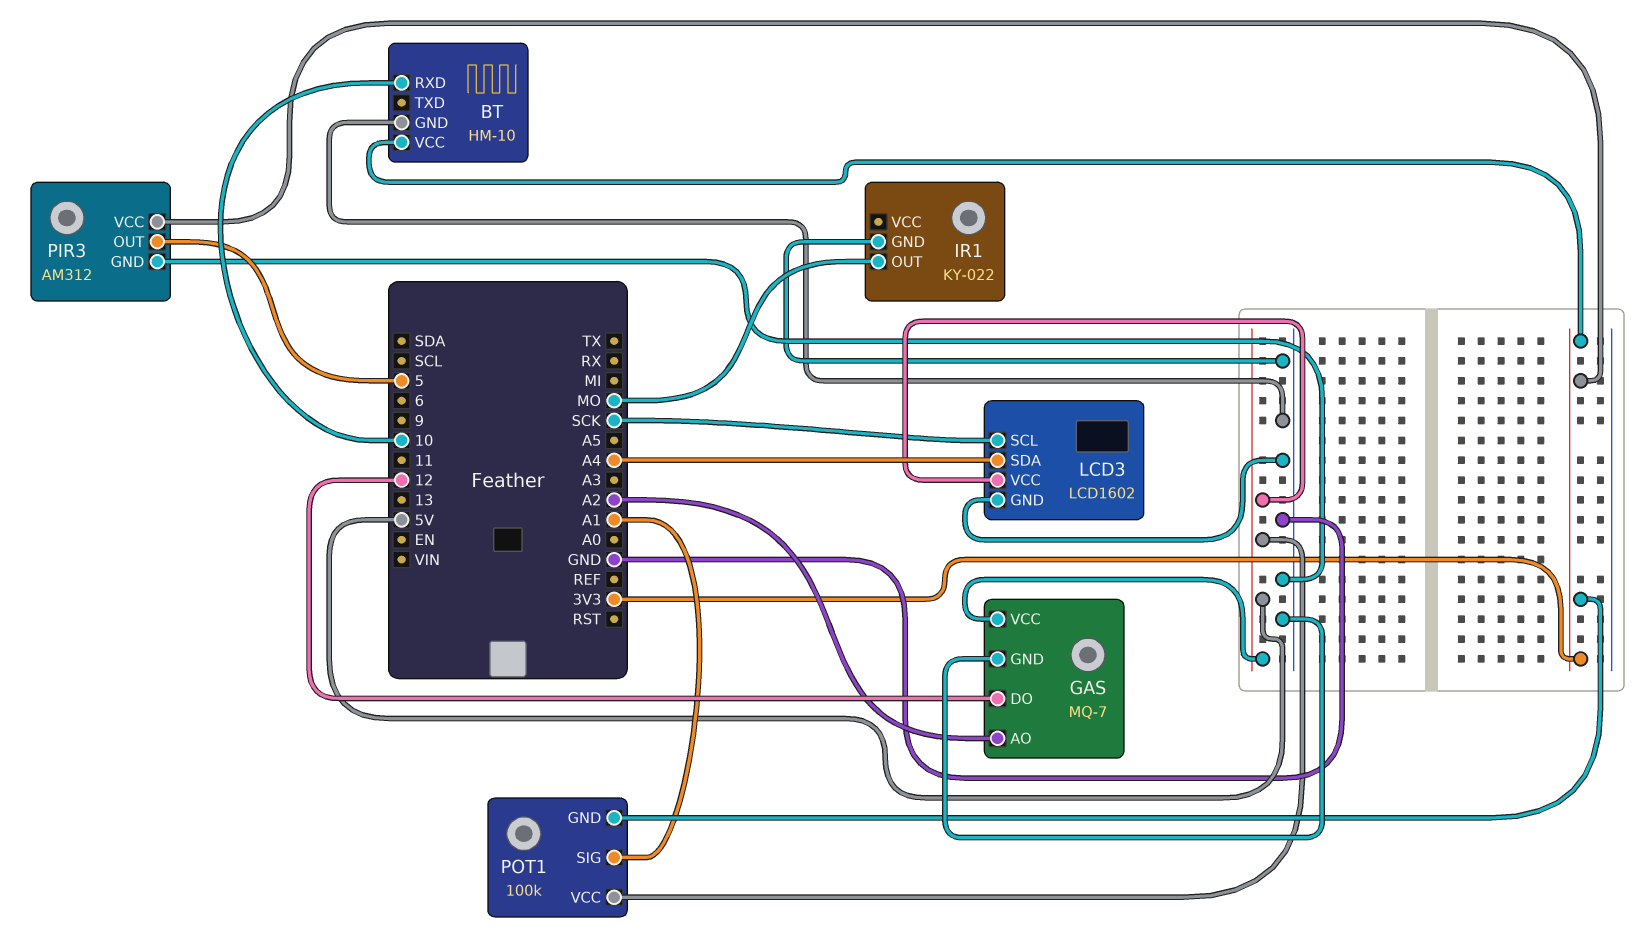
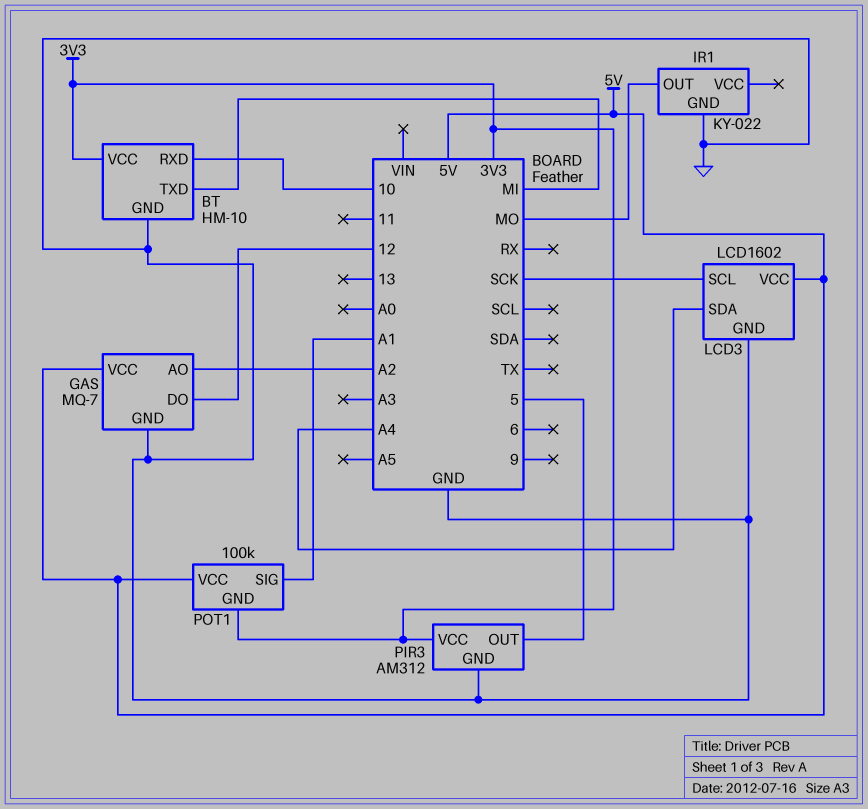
BT pin TXD: none -> MI

